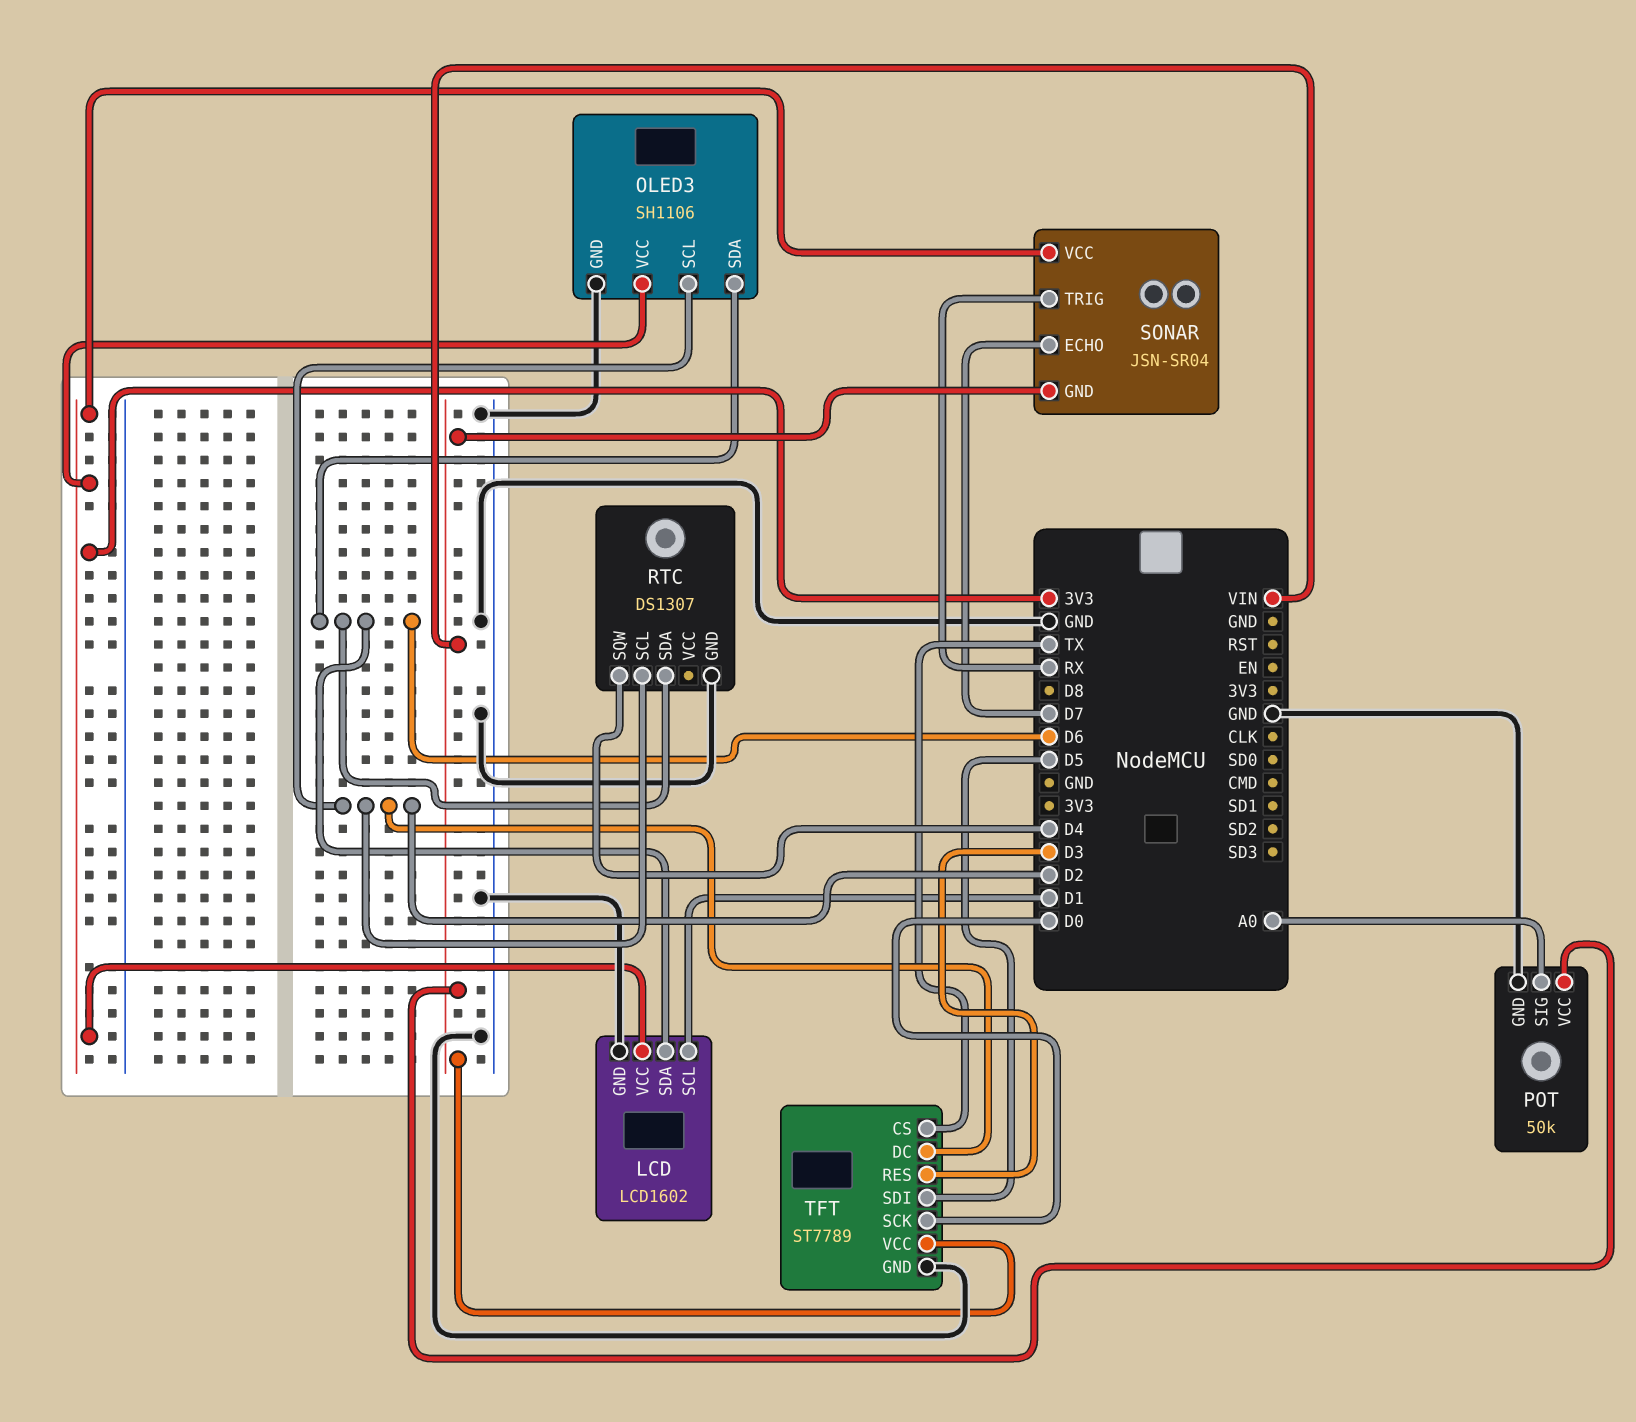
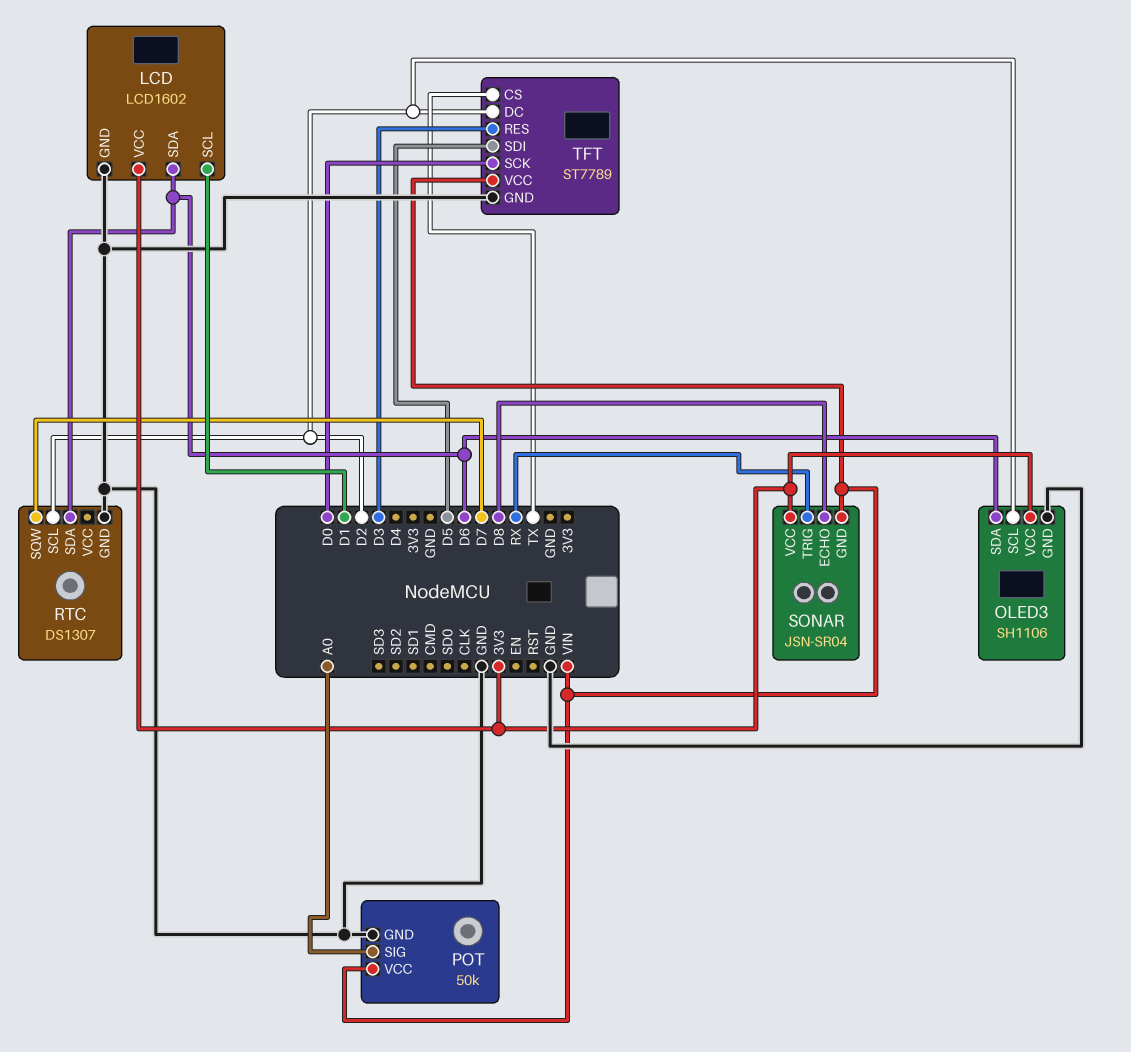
RTC pin SQW: D4 -> D7
SONAR pin ECHO: D7 -> D8

